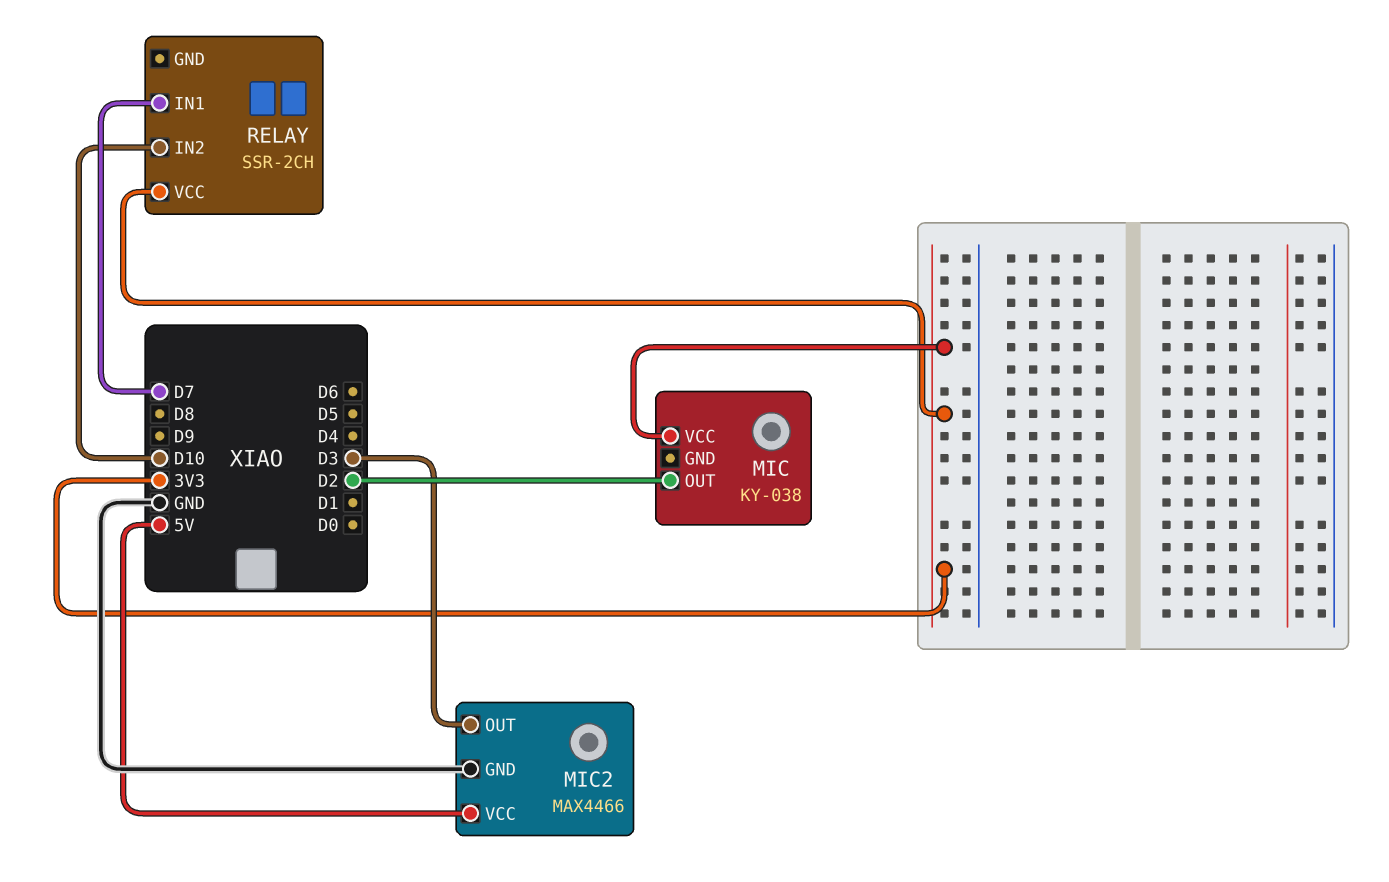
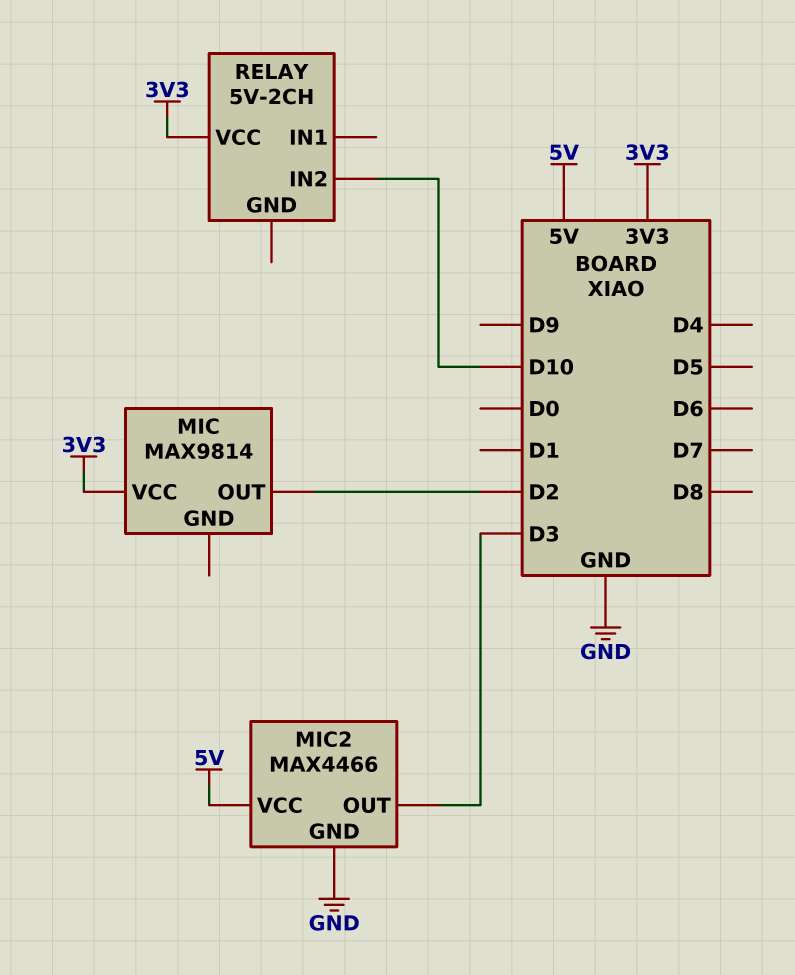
MIC: KY-038 -> MAX9814
RELAY: SSR-2CH -> 5V-2CH
RELAY pin IN1: D7 -> none

